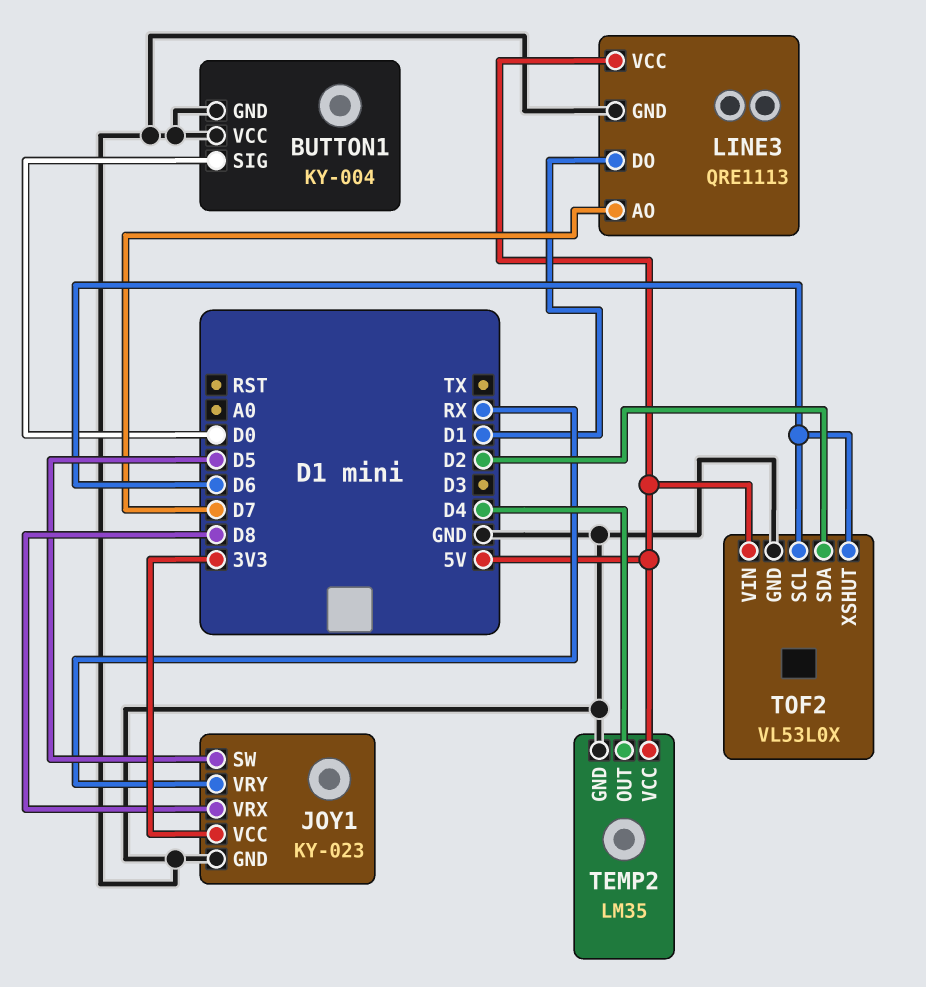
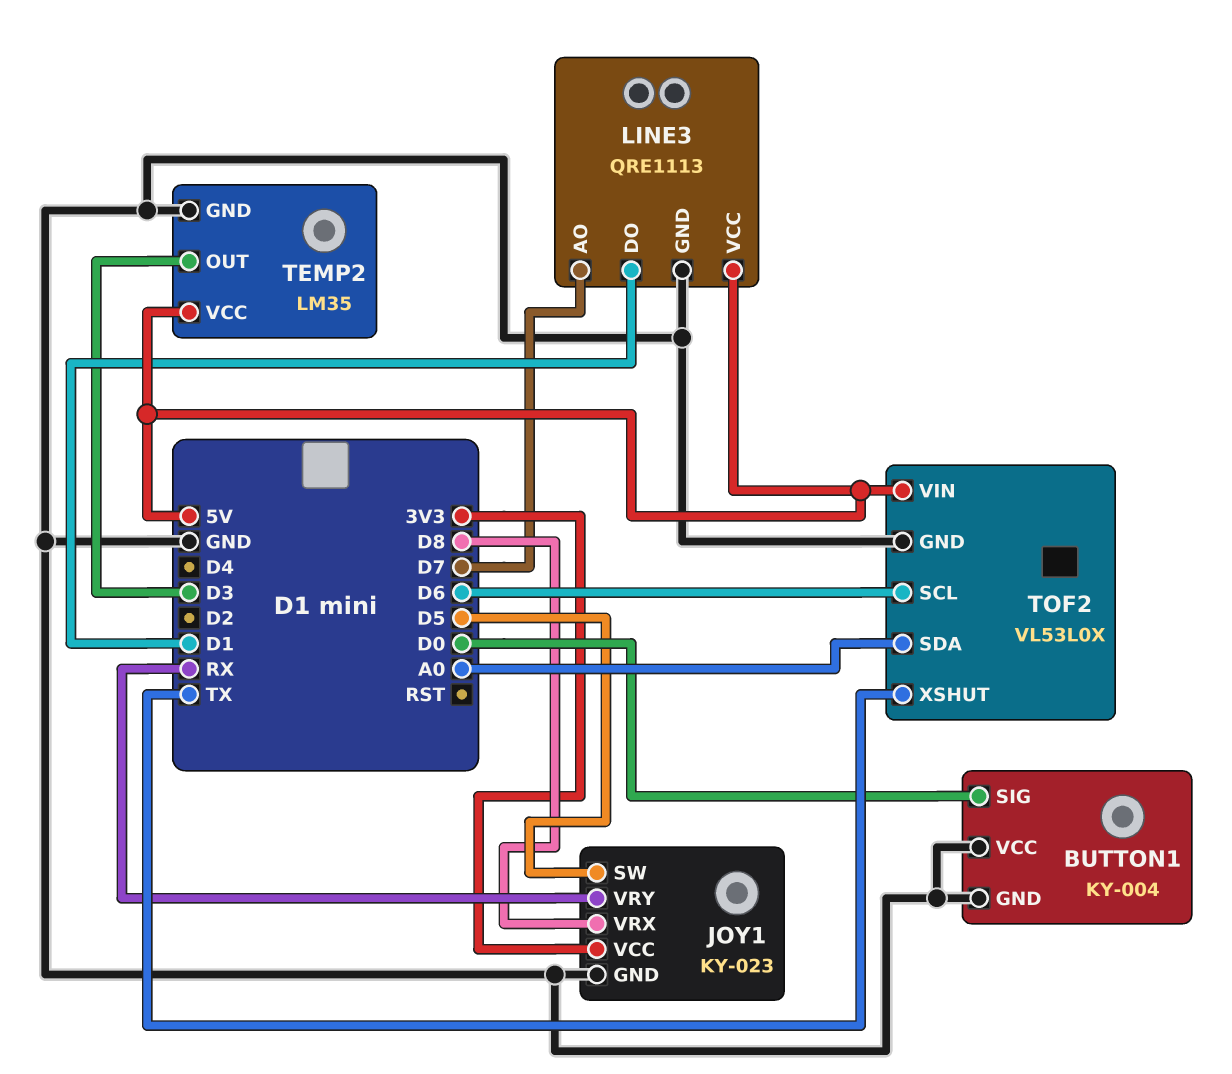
TEMP2 pin OUT: D4 -> D3
TOF2 pin SDA: D2 -> A0
TOF2 pin XSHUT: D6 -> TX

